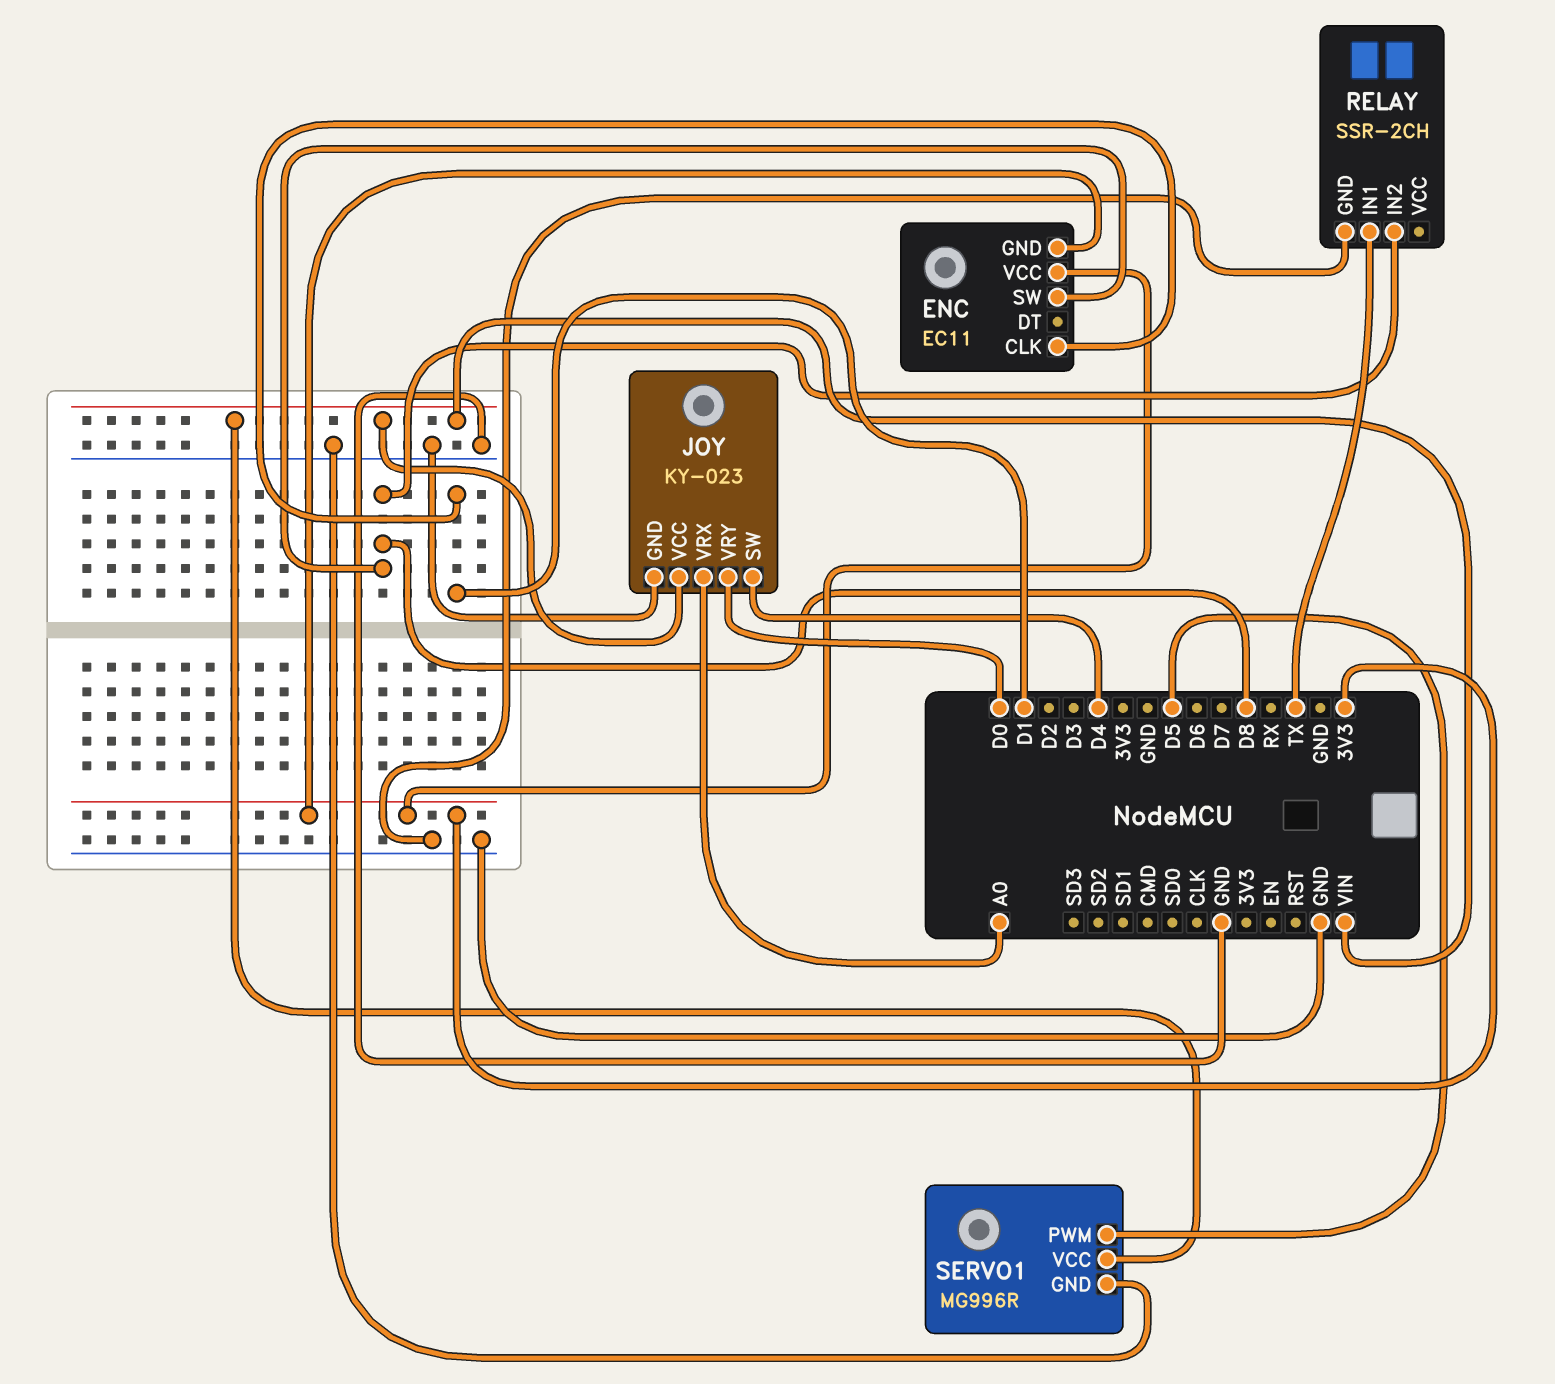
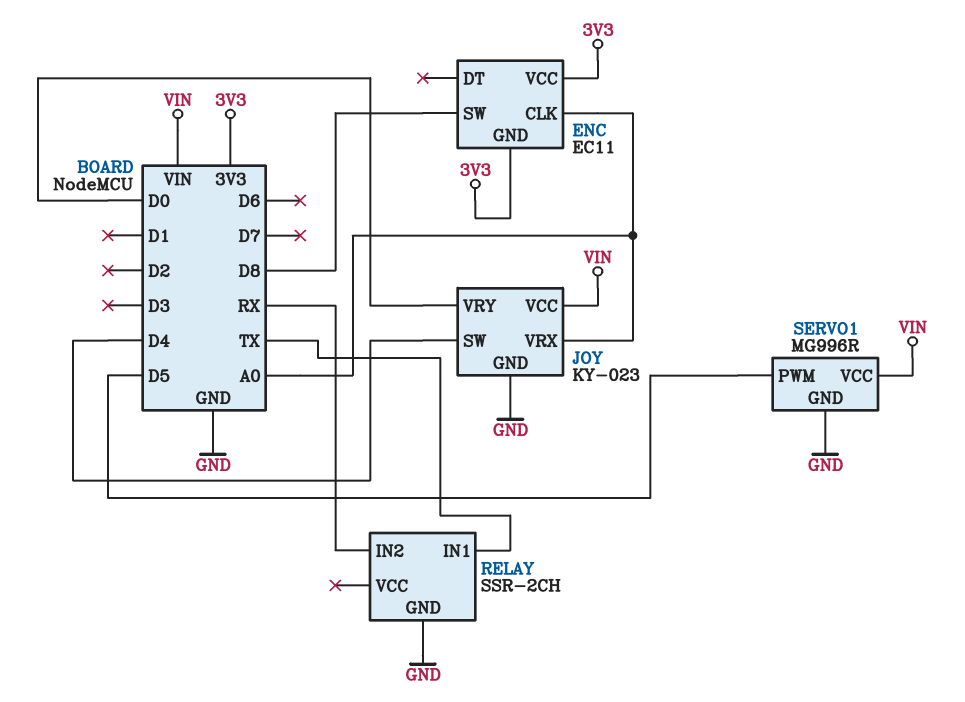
ENC pin CLK: D1 -> A0
RELAY pin IN2: D8 -> RX

